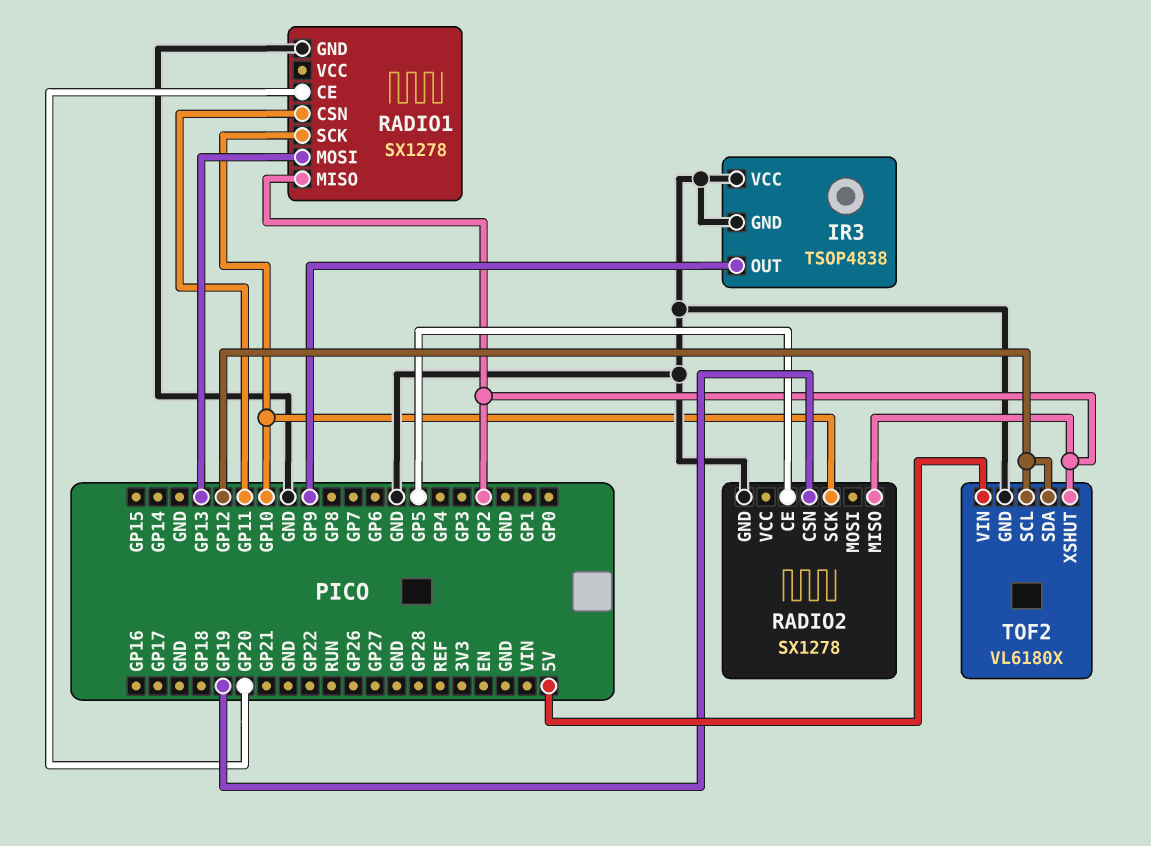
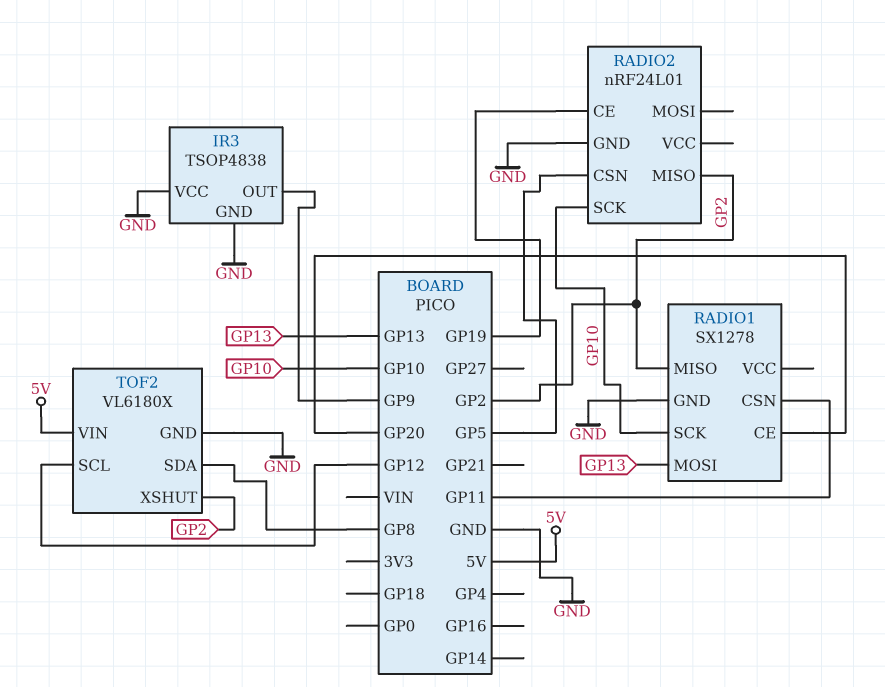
RADIO2: SX1278 -> nRF24L01
RADIO2 pin CE: GP5 -> GP19
RADIO2 pin CSN: GP19 -> GP5
TOF2 pin SDA: GP12 -> GP8

